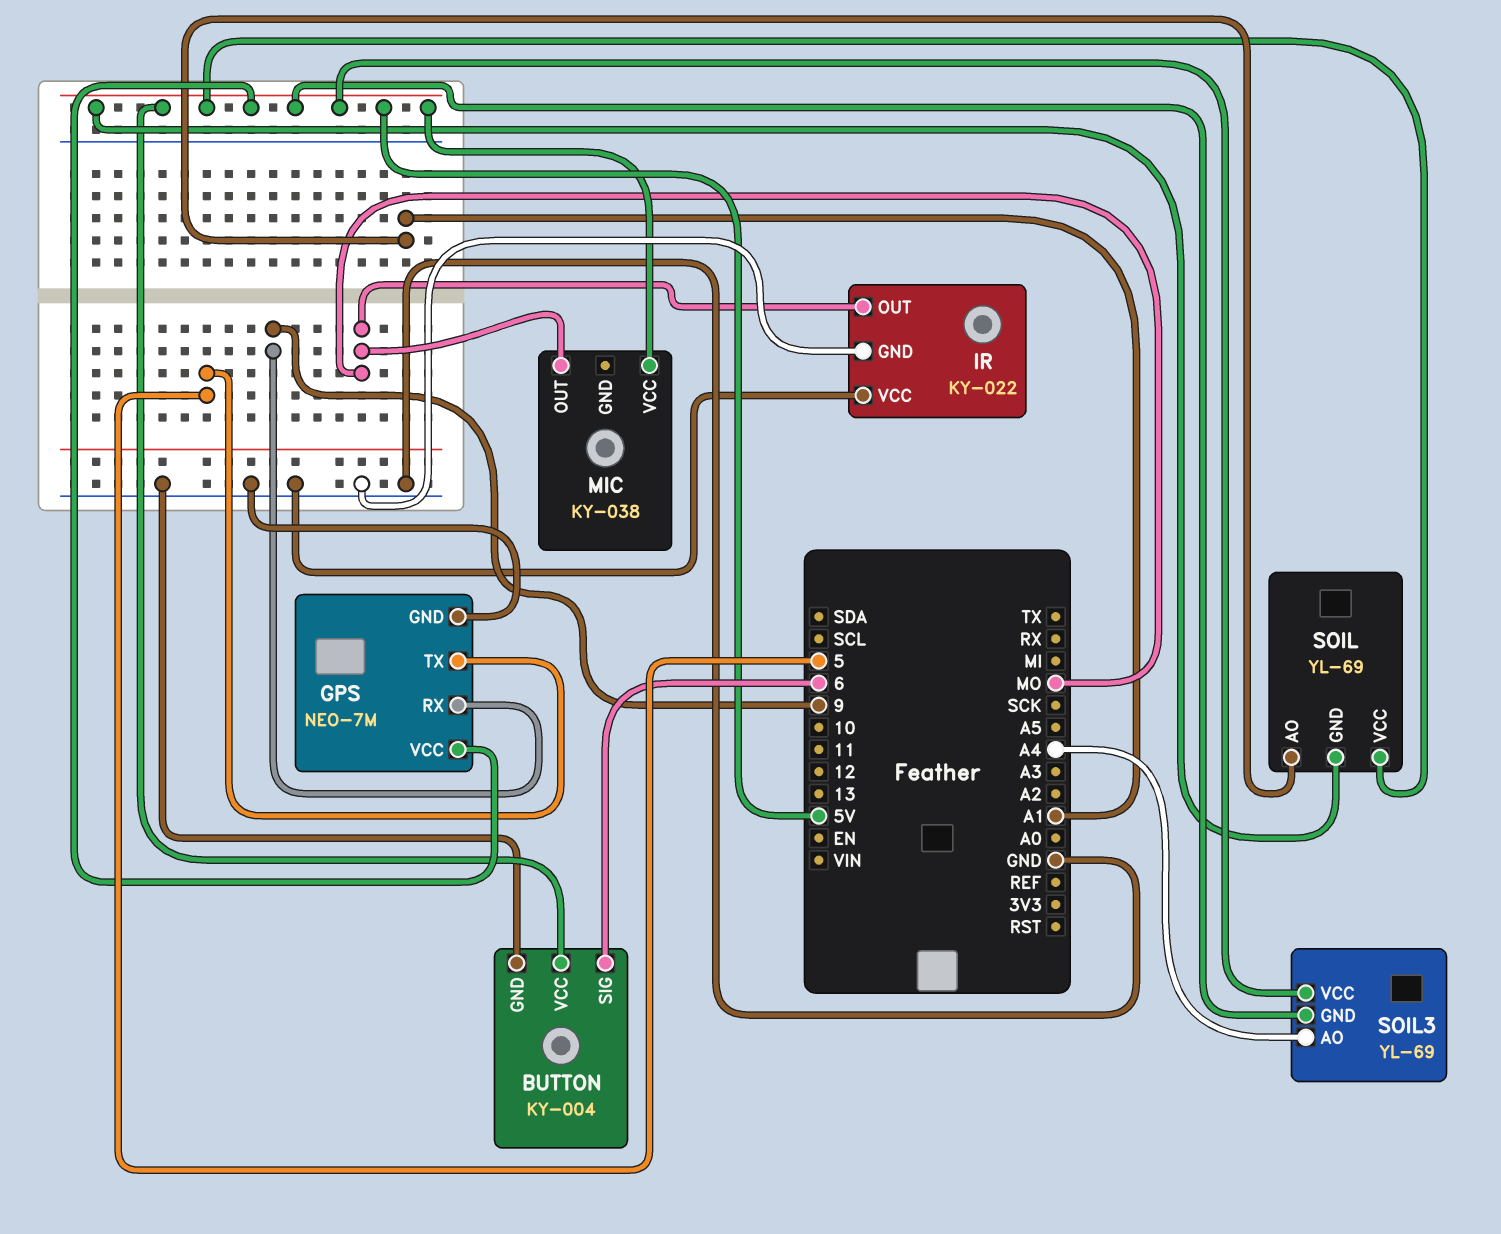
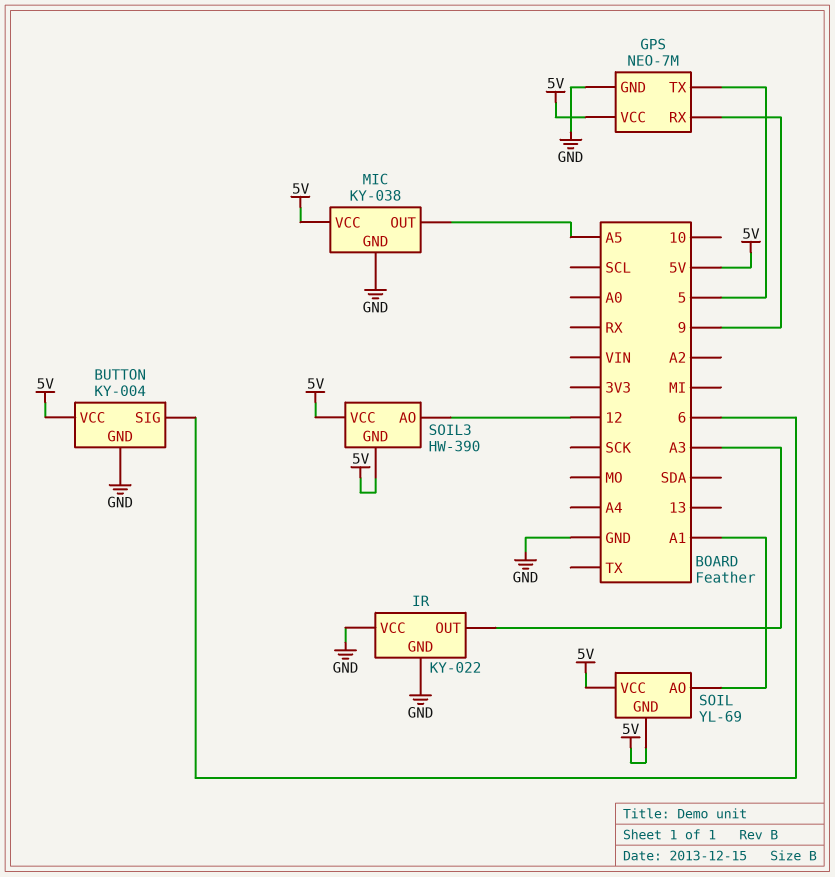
IR pin OUT: MO -> A3
MIC pin GND: none -> GND
MIC pin OUT: MO -> A5
SOIL3: YL-69 -> HW-390
SOIL3 pin AO: A4 -> 12

